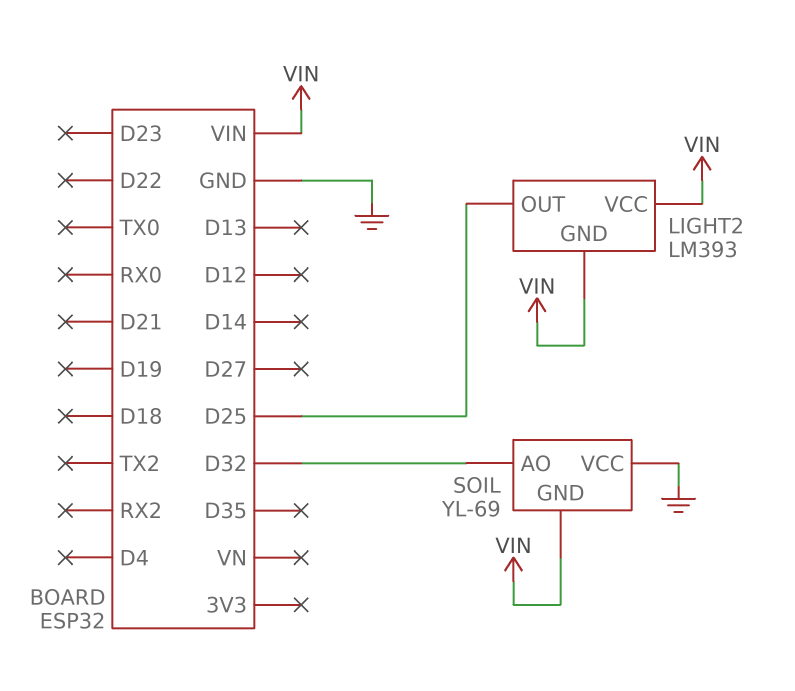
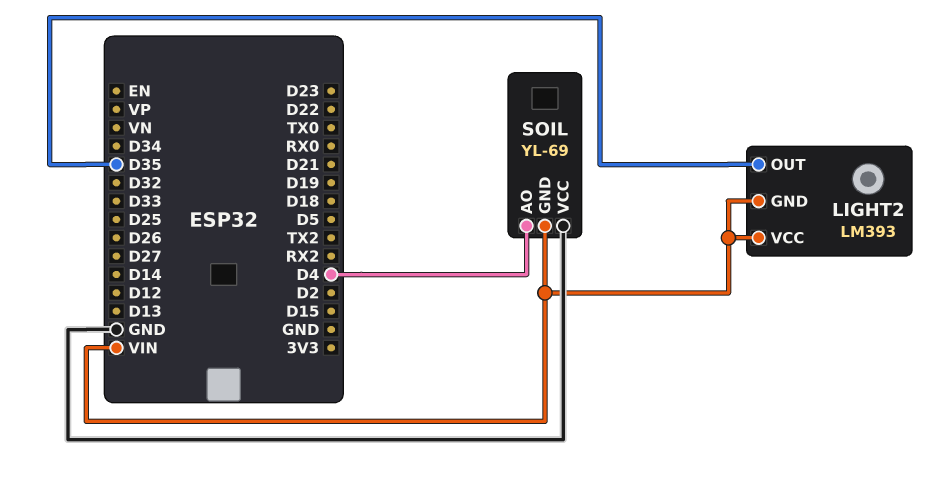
LIGHT2 pin OUT: D25 -> D35
SOIL pin AO: D32 -> D4

